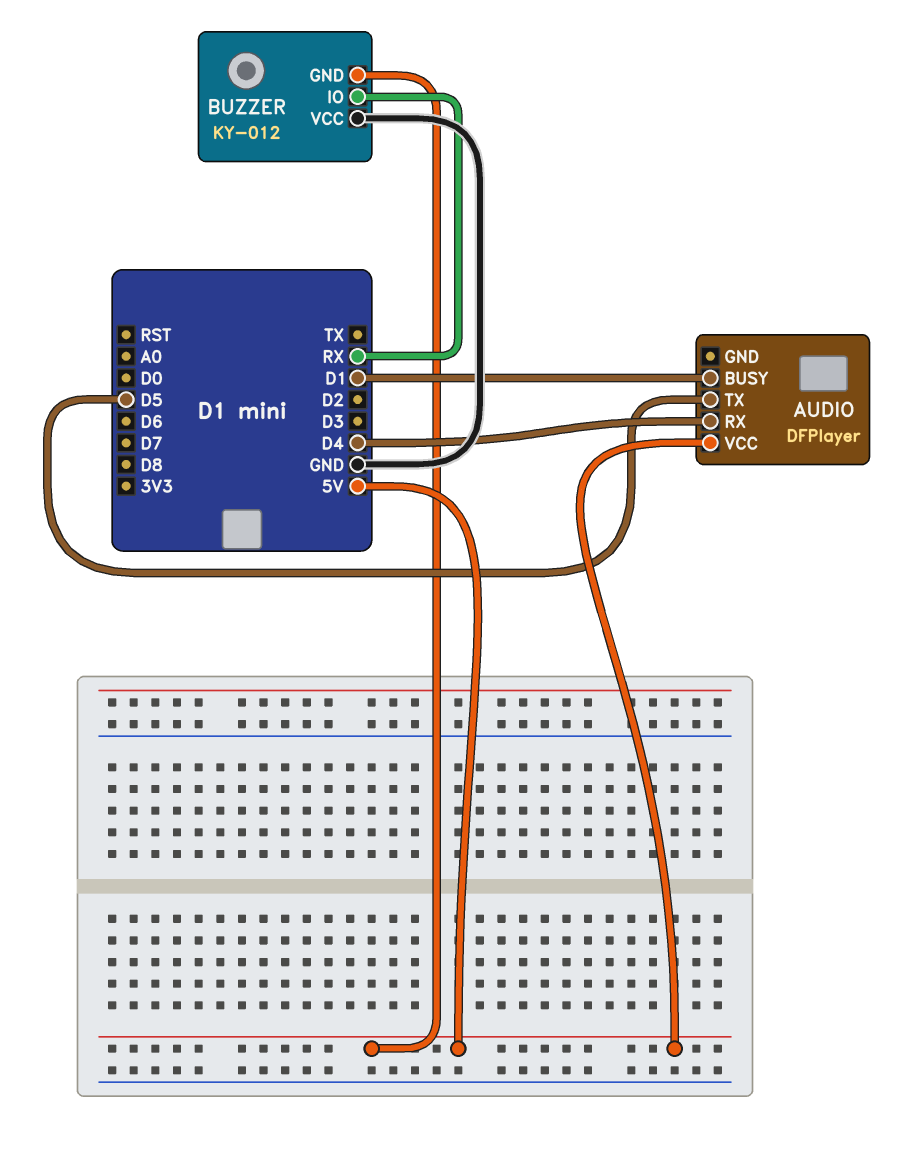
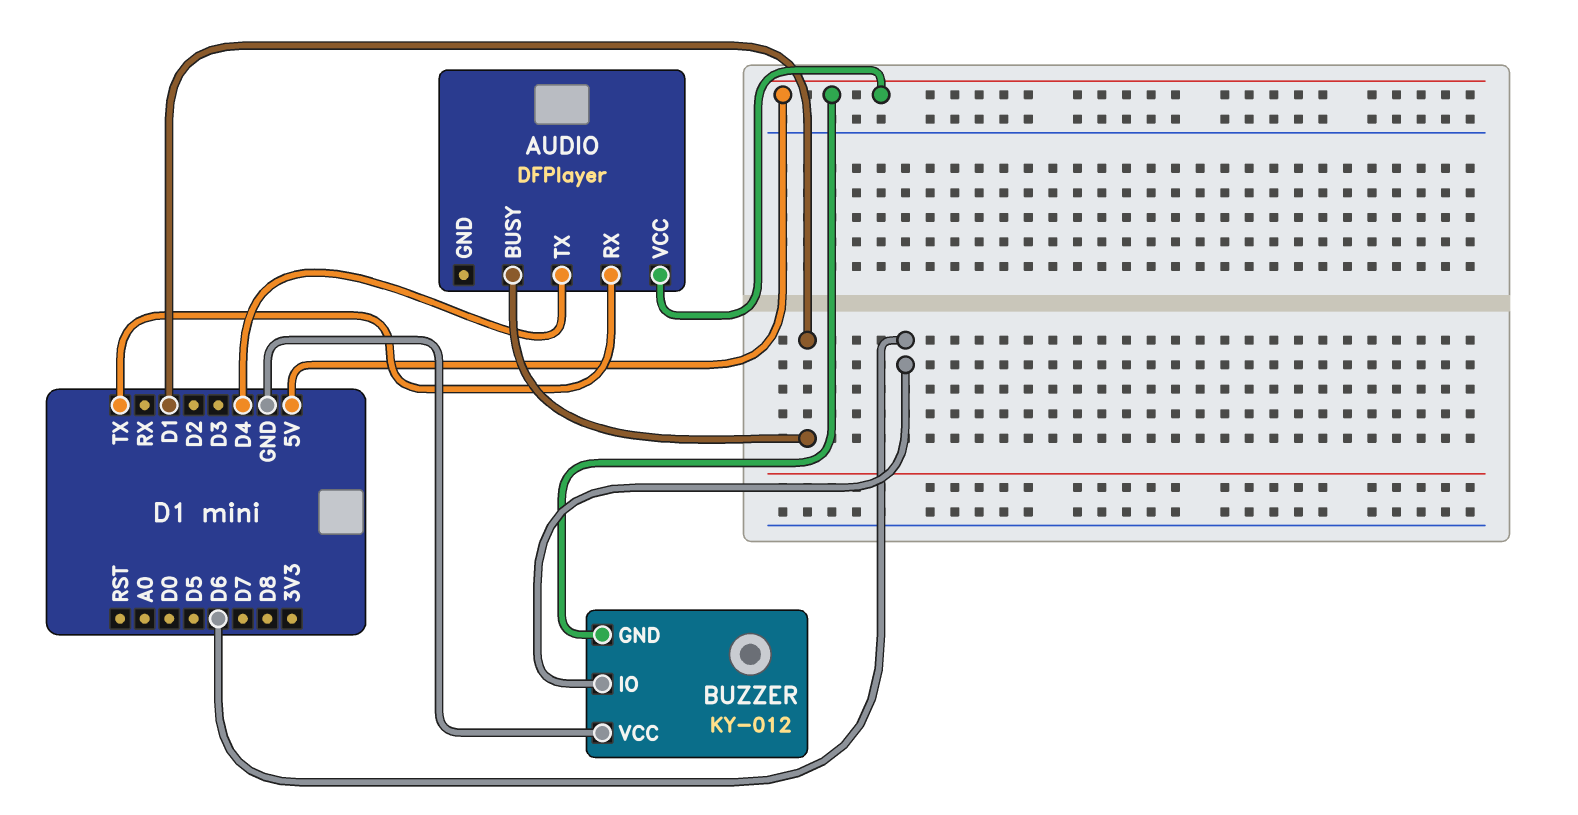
AUDIO pin RX: D4 -> TX
AUDIO pin TX: D5 -> D4
BUZZER pin IO: RX -> D6

